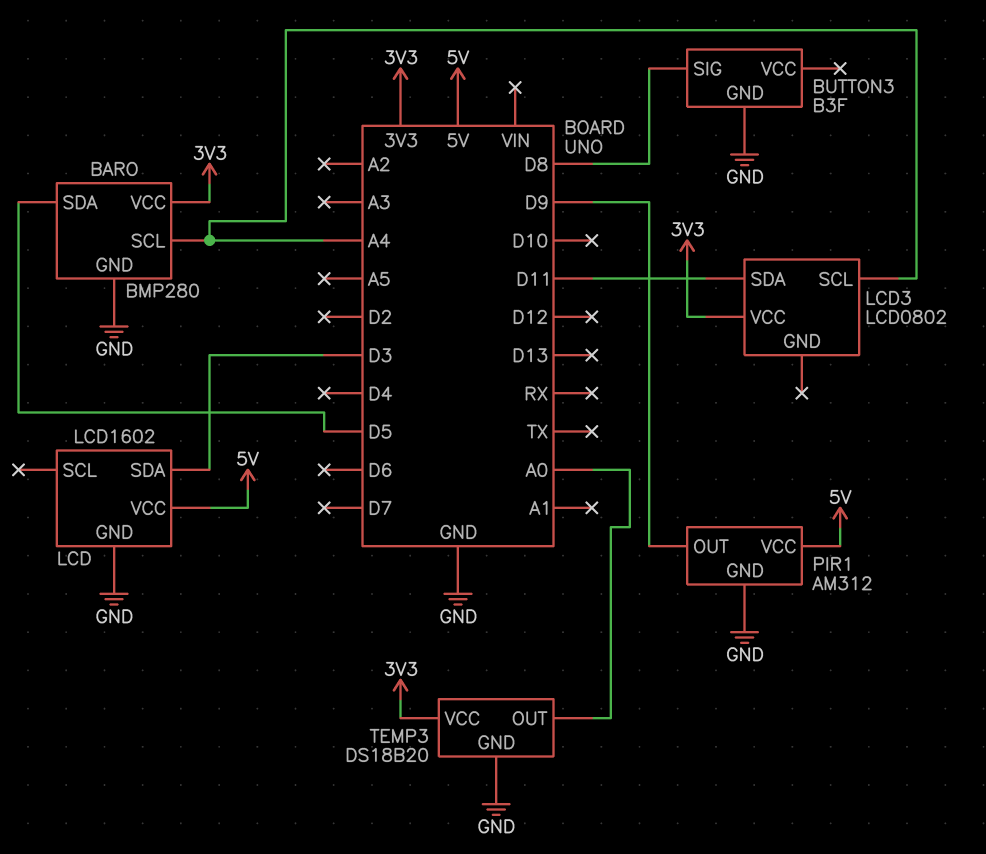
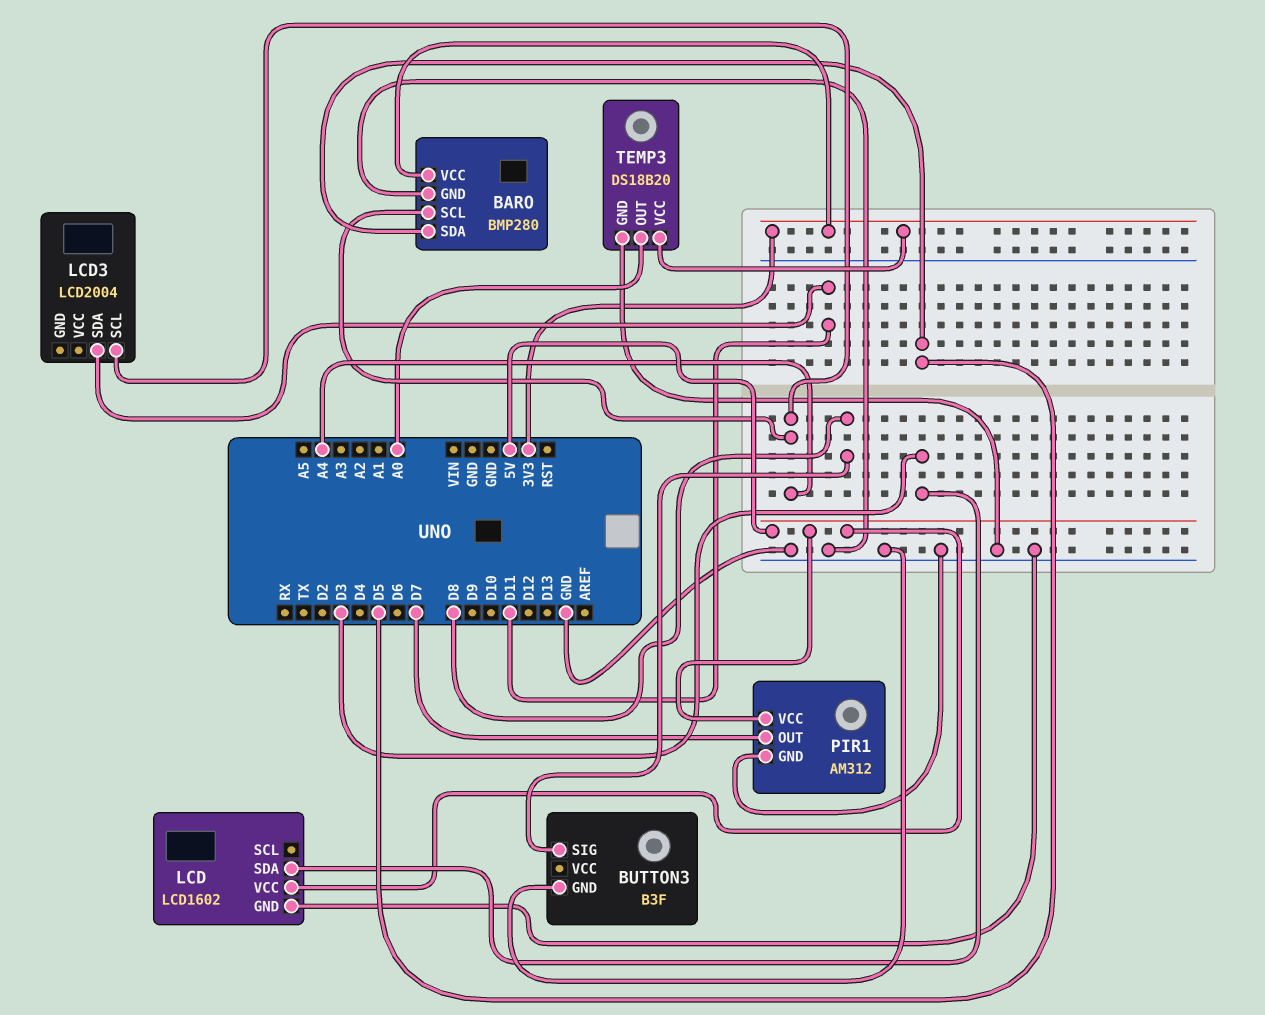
LCD3: LCD0802 -> LCD2004
LCD3 pin VCC: 3V3 -> none
PIR1 pin OUT: D9 -> D7

